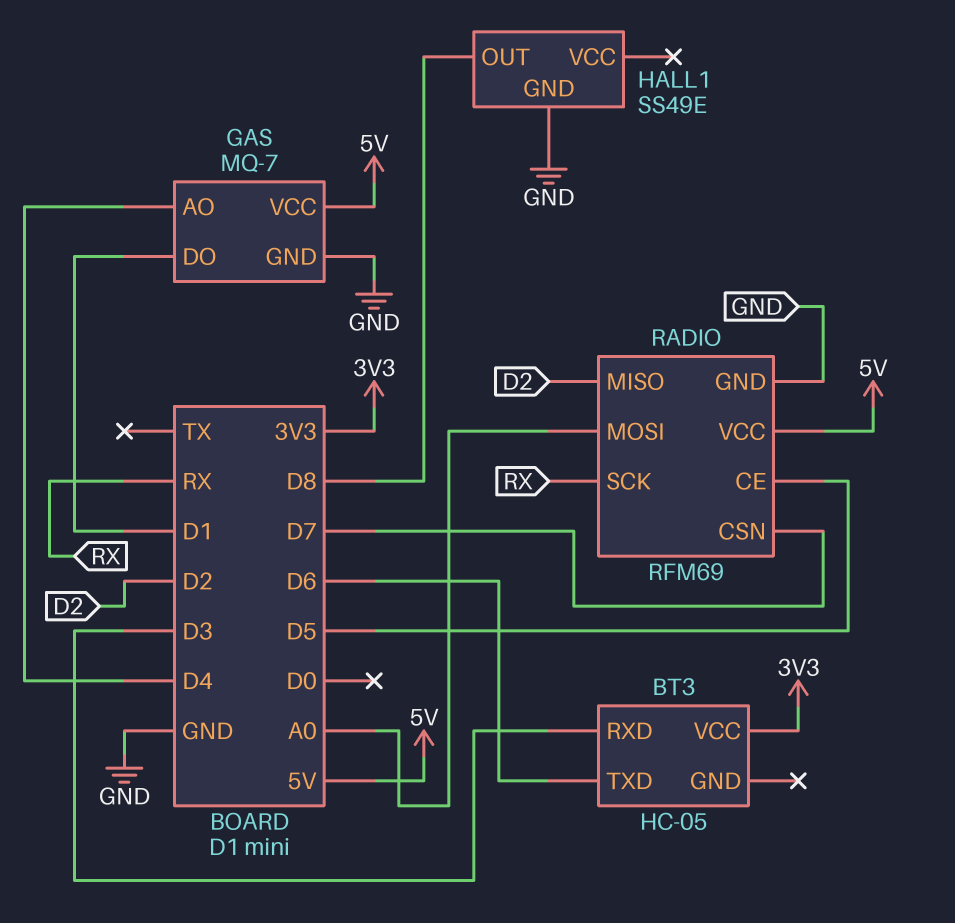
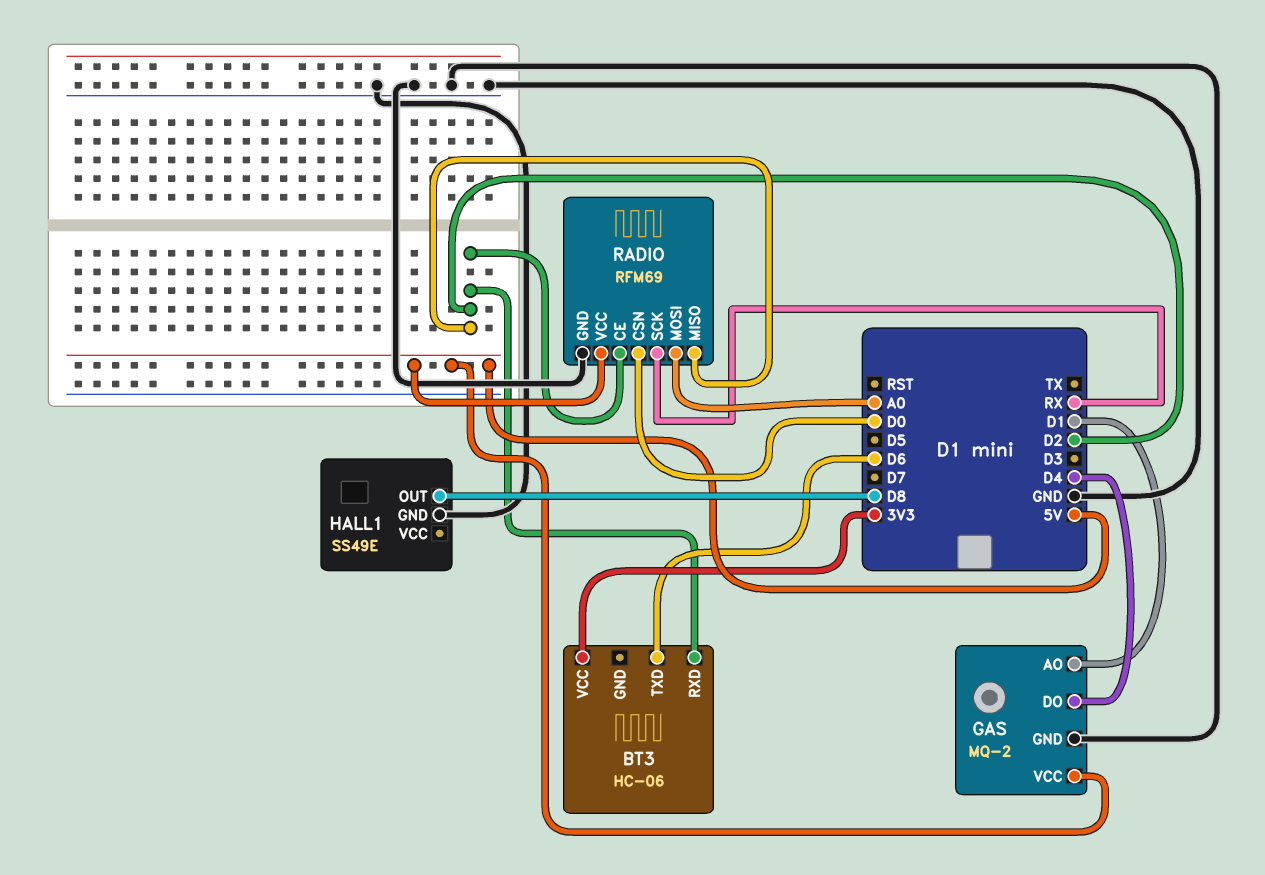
BT3: HC-05 -> HC-06
BT3 pin RXD: D3 -> D2
GAS: MQ-7 -> MQ-2
GAS pin AO: D4 -> D1
GAS pin DO: D1 -> D4
RADIO pin CE: D5 -> D2
RADIO pin CSN: D7 -> D0

